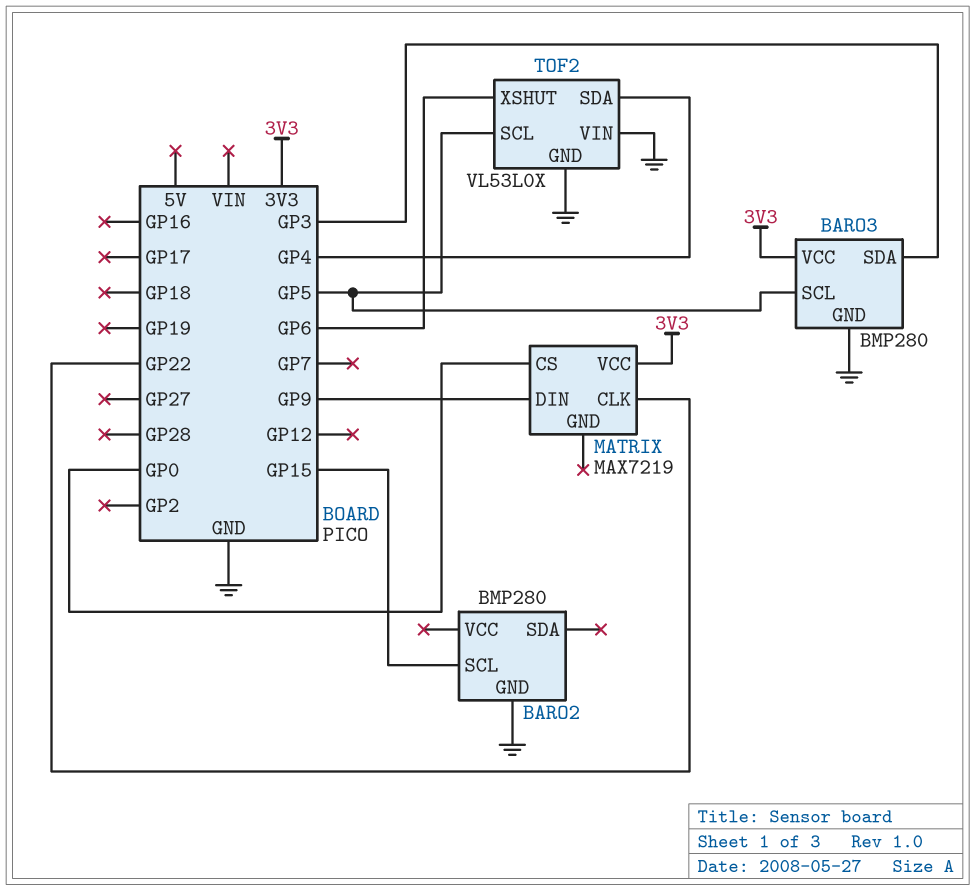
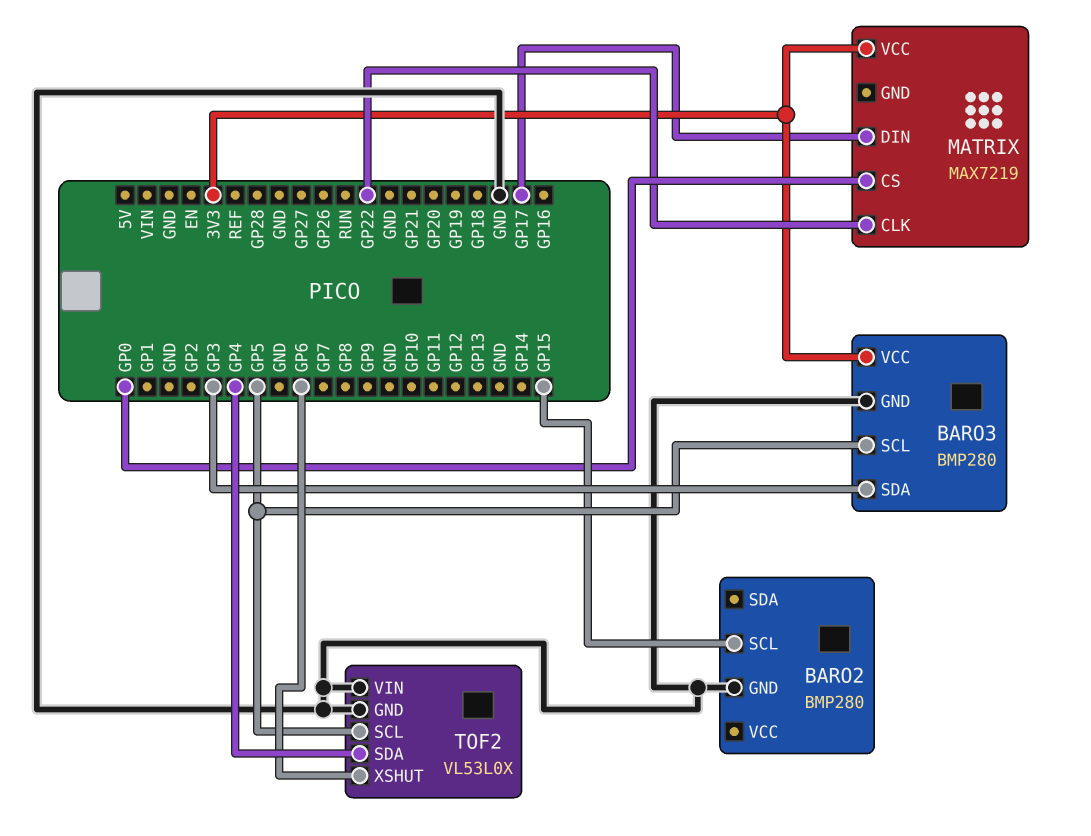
MATRIX pin DIN: GP9 -> GP17

